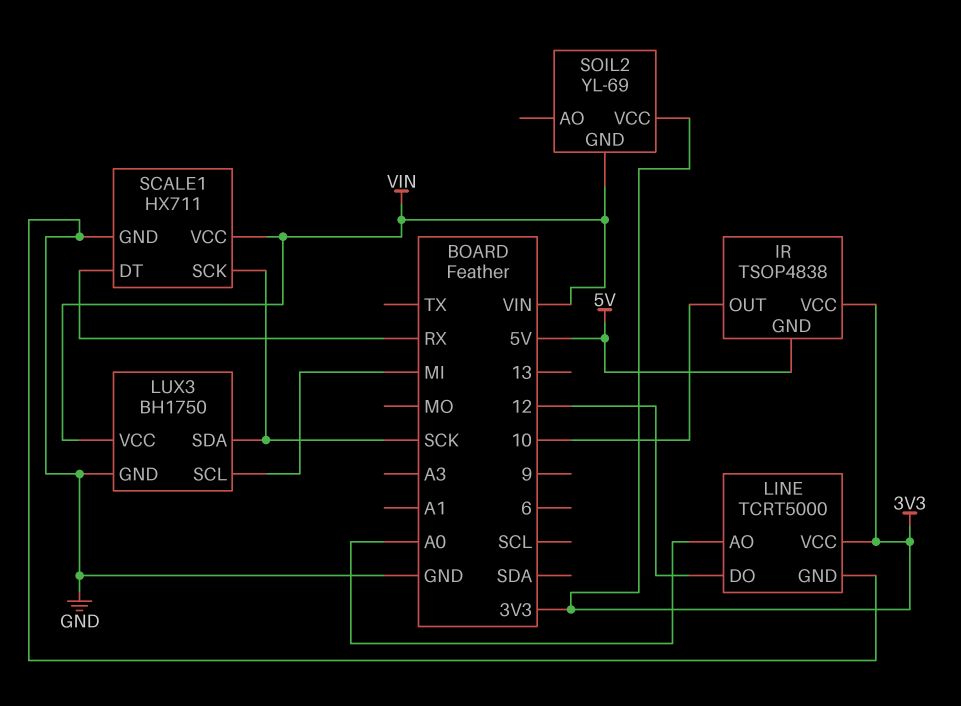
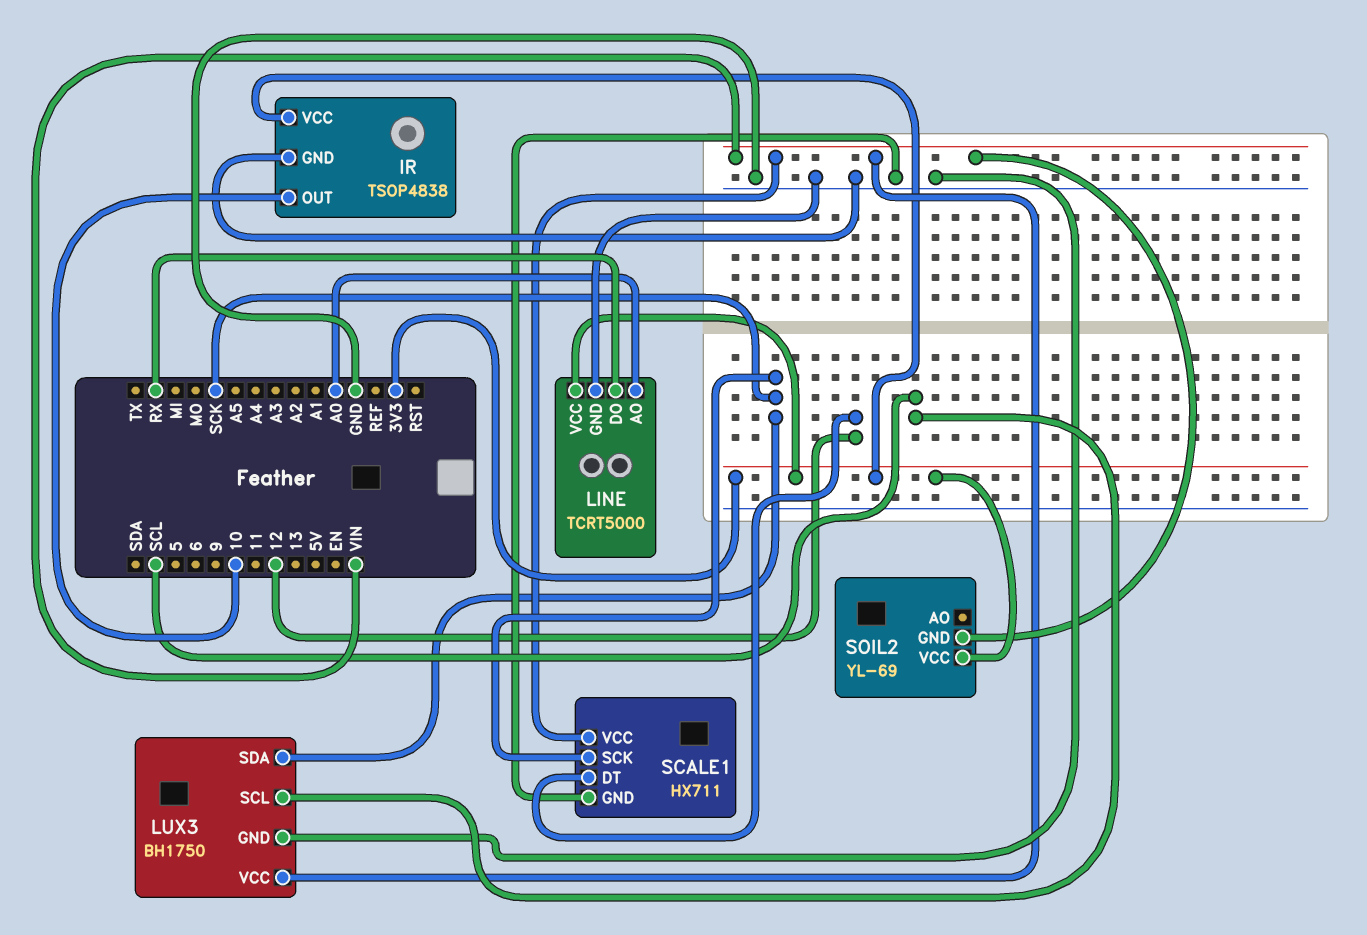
IR pin GND: 5V -> GND
LINE pin DO: 12 -> RX
LUX3 pin SCL: MI -> SCL
SCALE1 pin DT: RX -> 12

